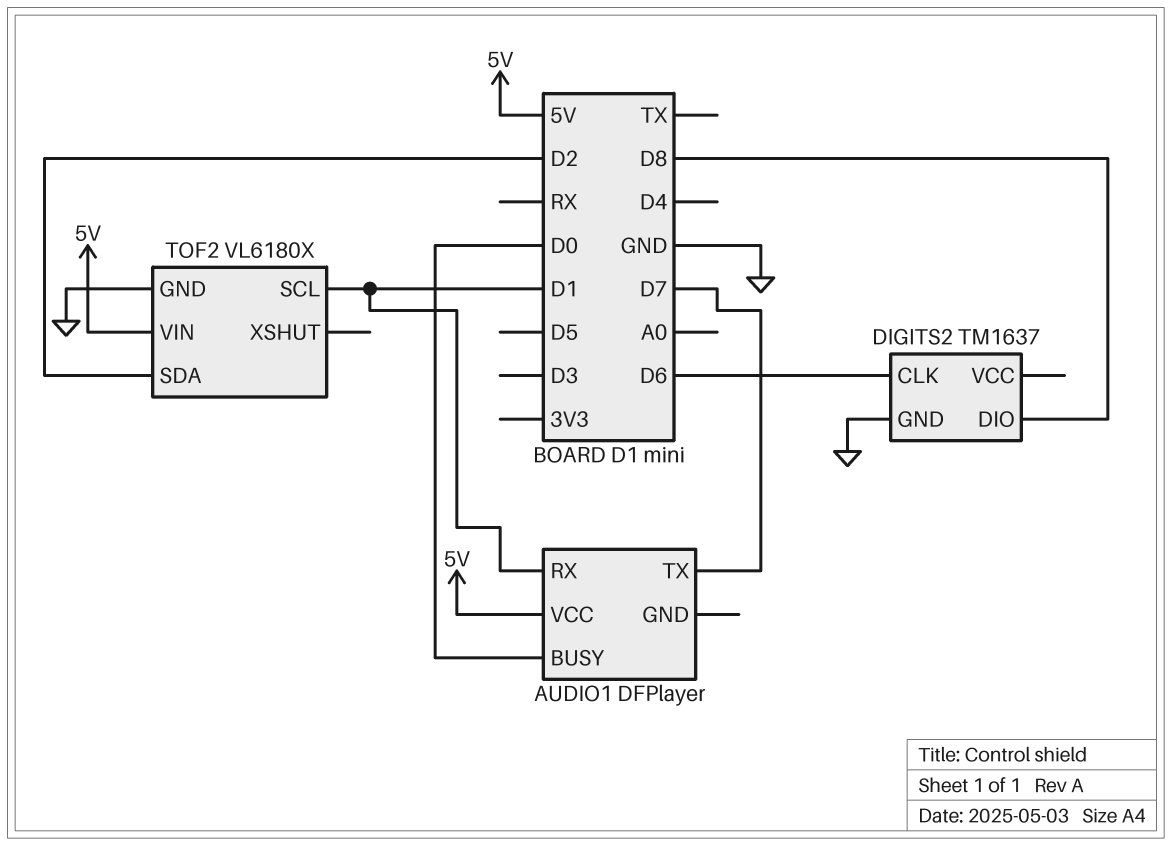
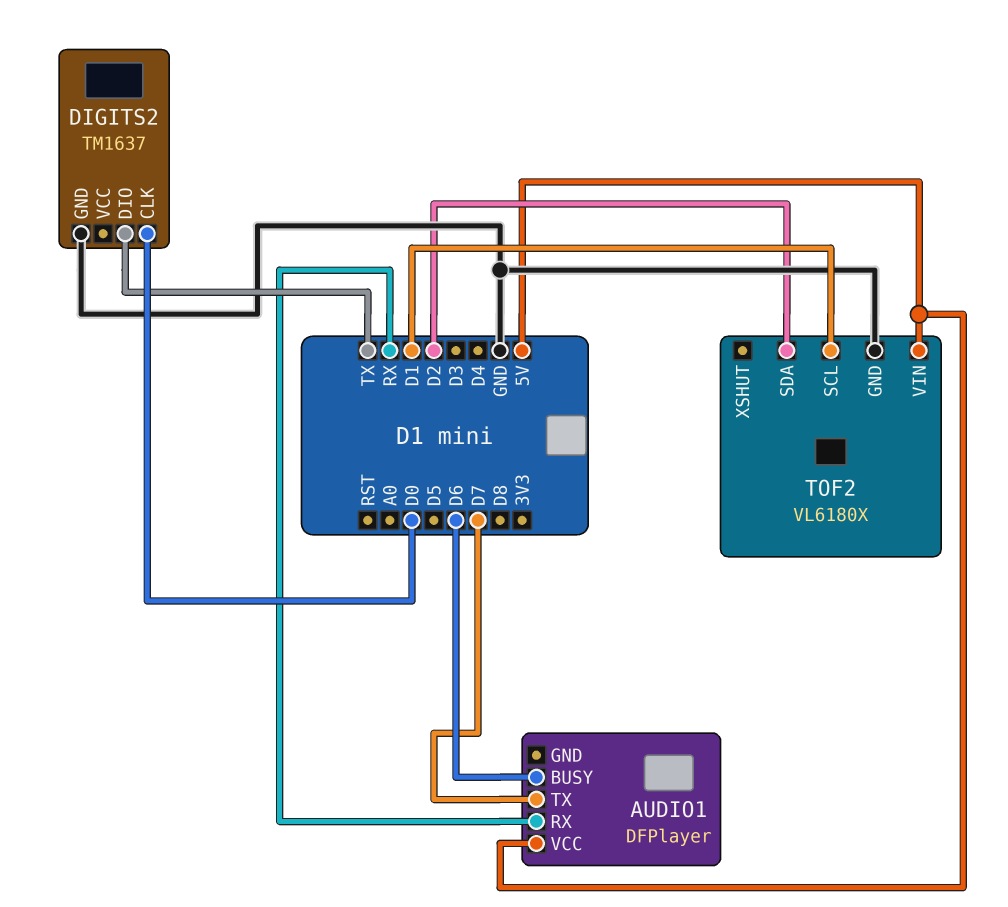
AUDIO1 pin BUSY: D0 -> D6
AUDIO1 pin RX: D1 -> RX
DIGITS2 pin CLK: D6 -> D0
DIGITS2 pin DIO: D8 -> TX

